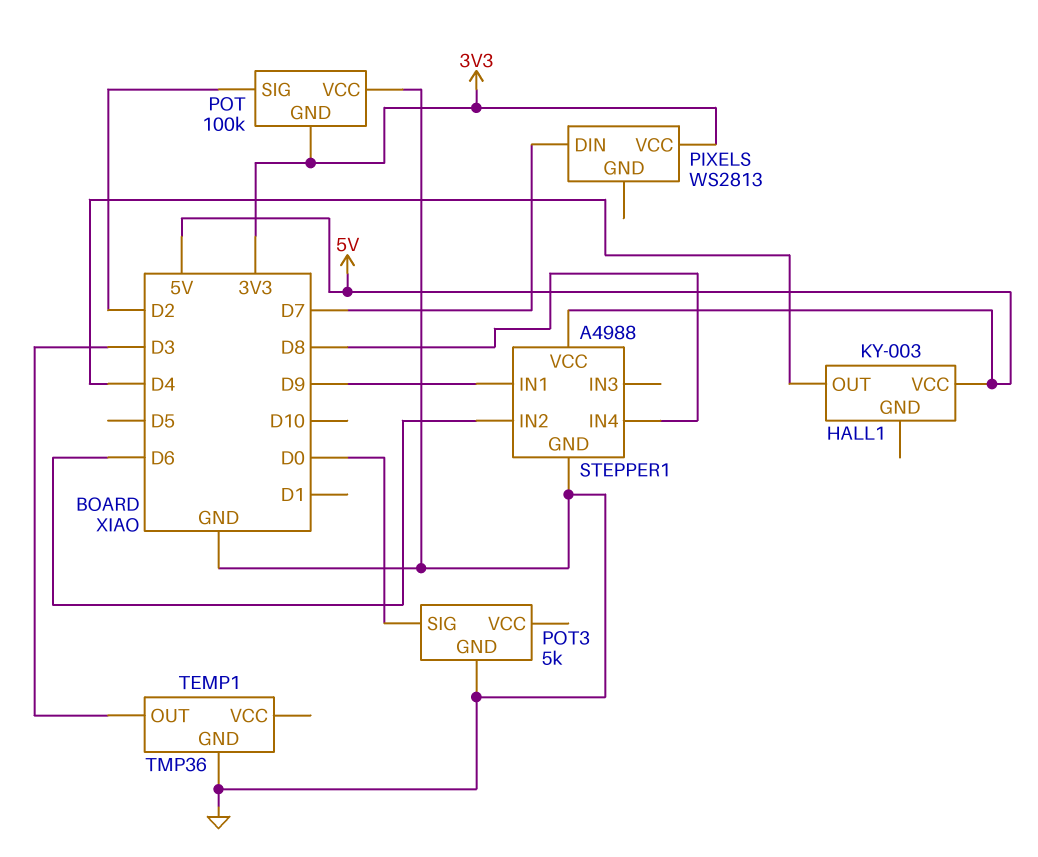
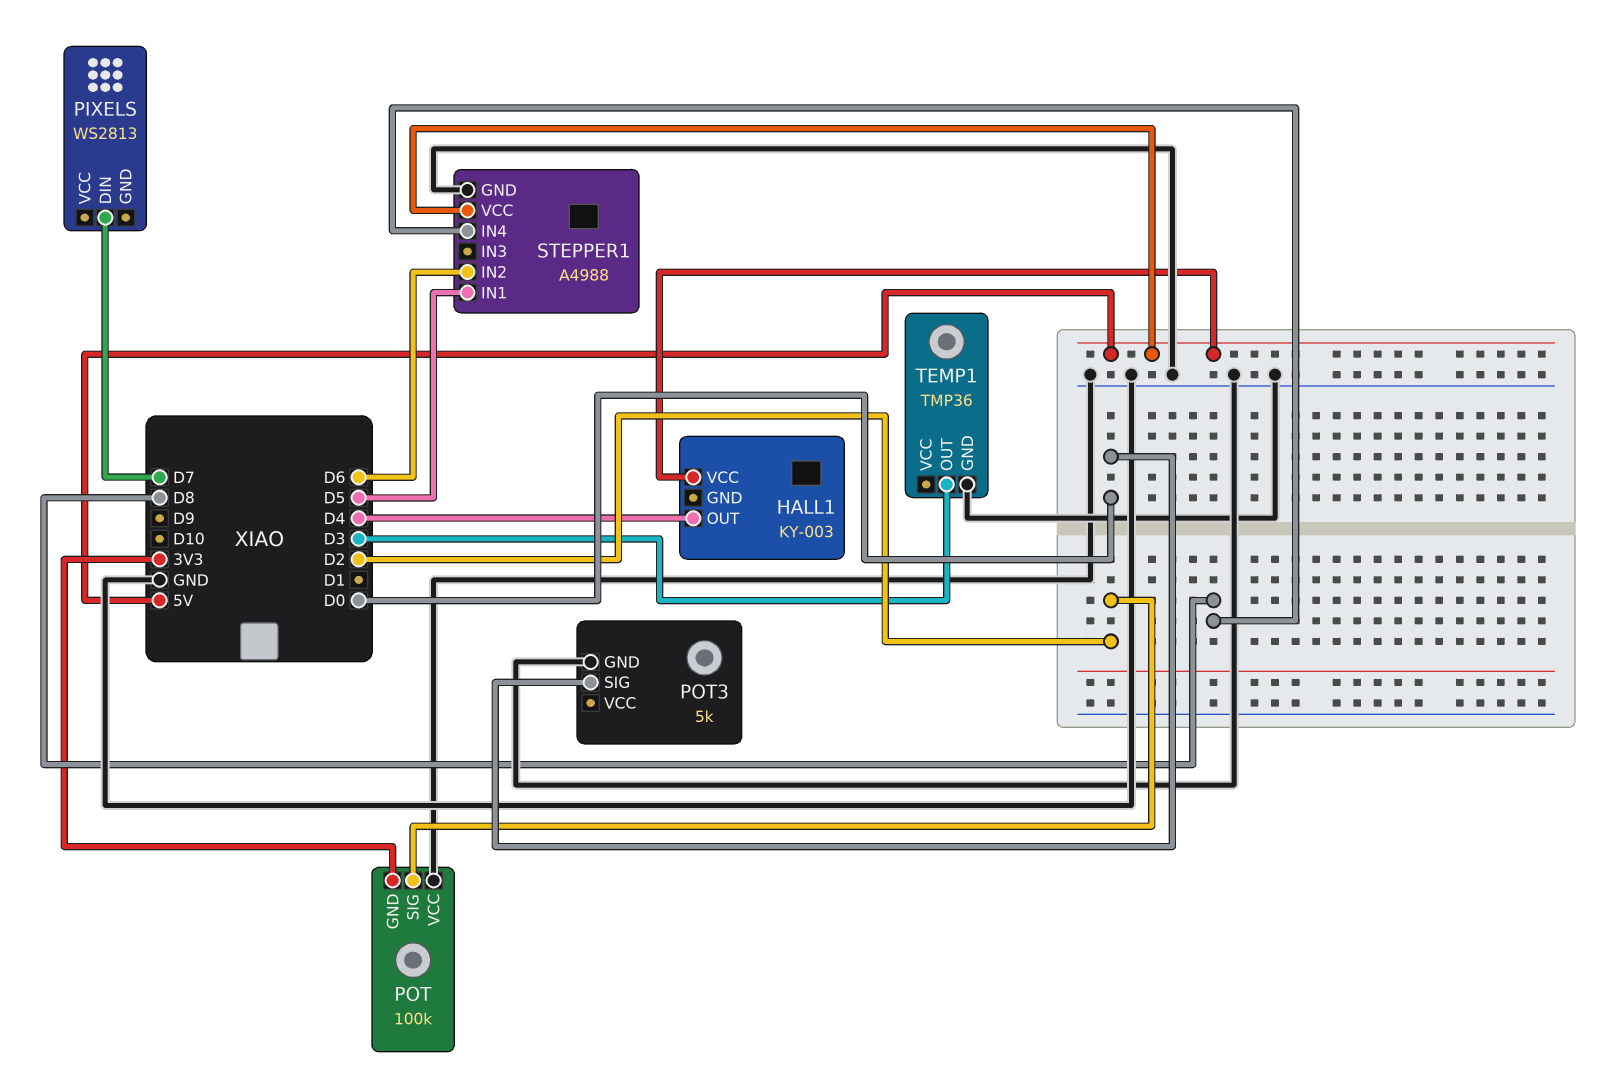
PIXELS pin VCC: 3V3 -> none
STEPPER1 pin IN1: D9 -> D5

